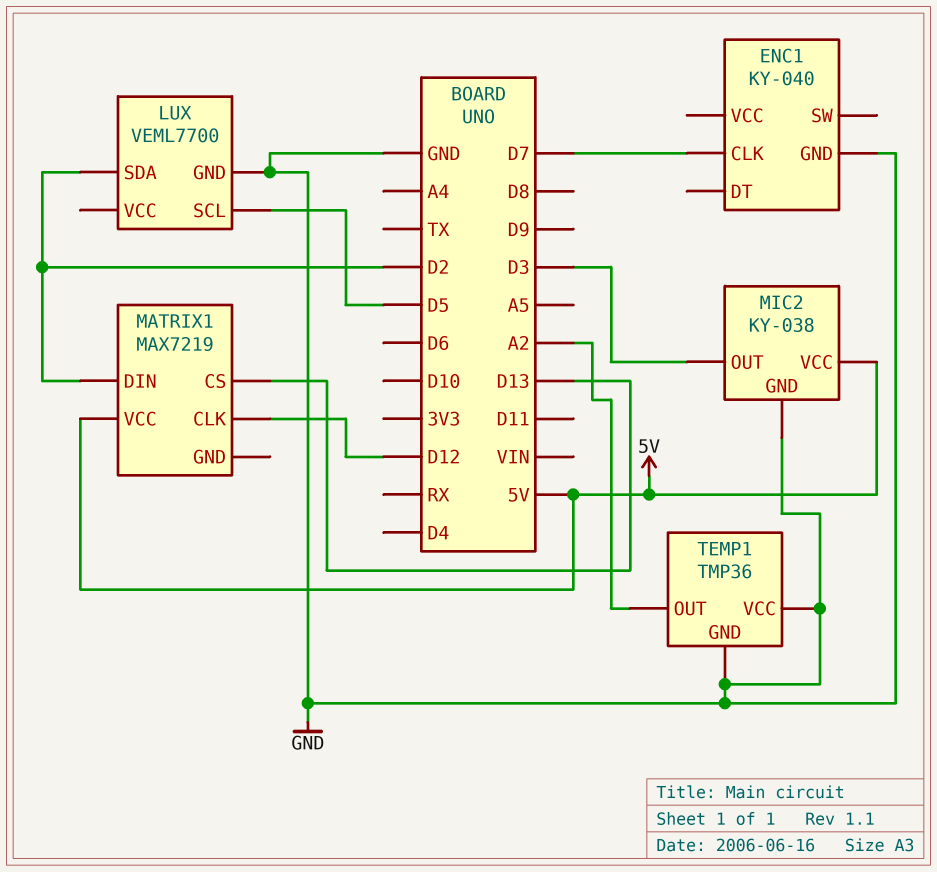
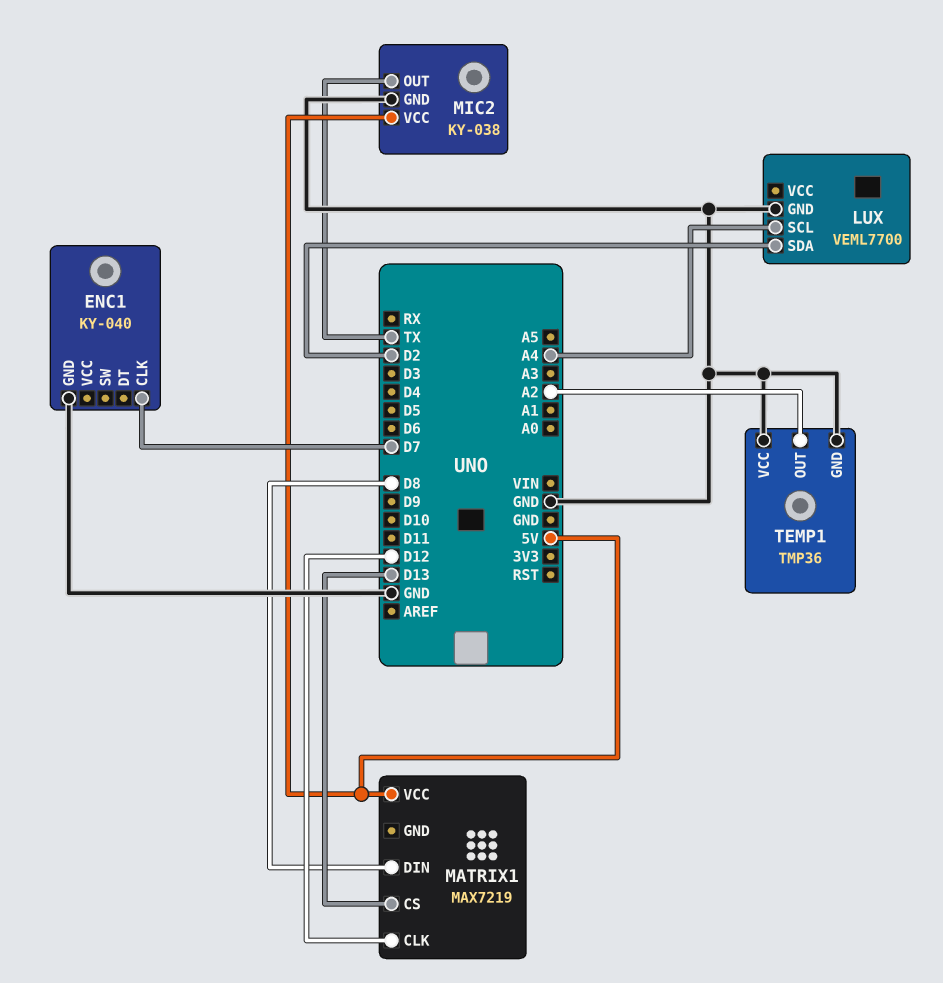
LUX pin SCL: D5 -> A4
MATRIX1 pin DIN: D2 -> D8
MIC2 pin OUT: D3 -> TX

